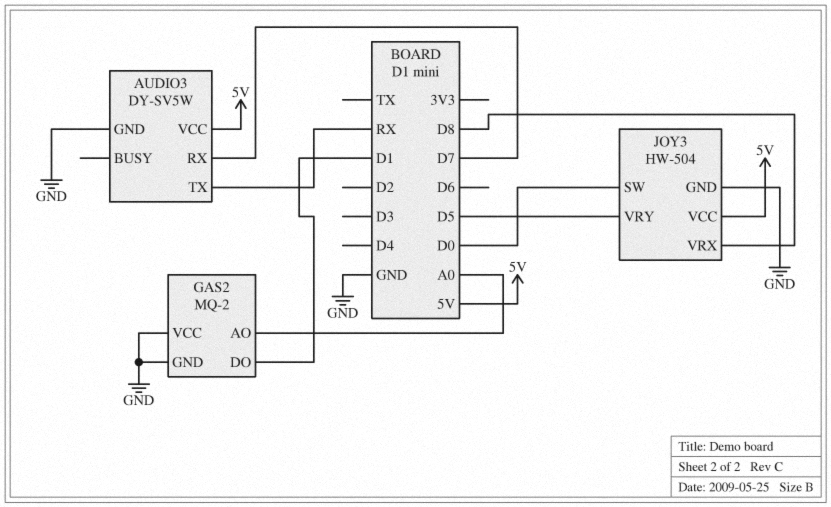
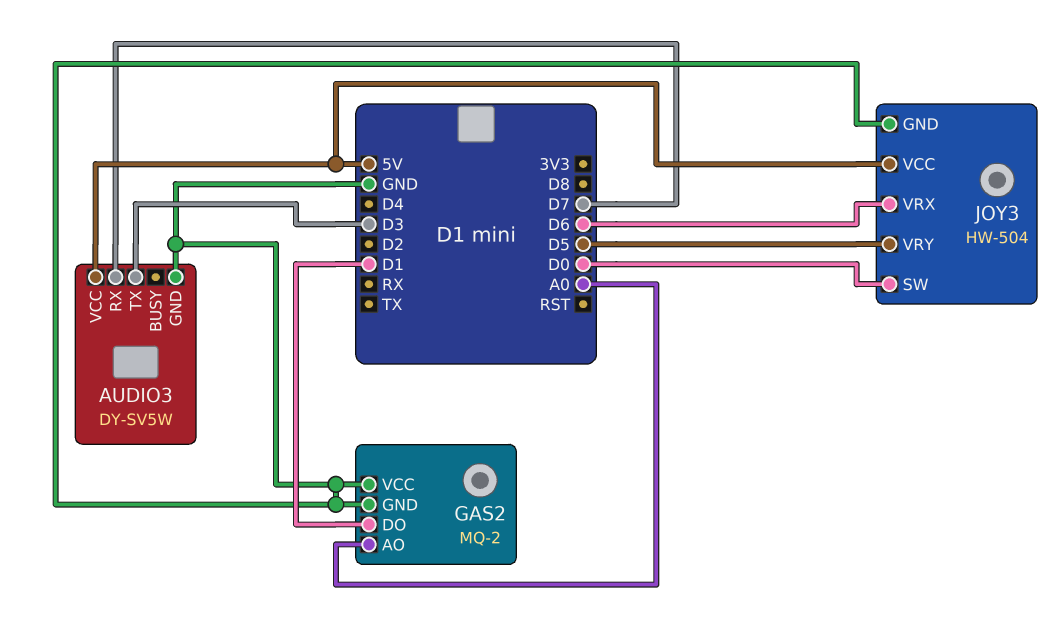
AUDIO3 pin TX: RX -> D3
JOY3 pin VRX: D8 -> D6

